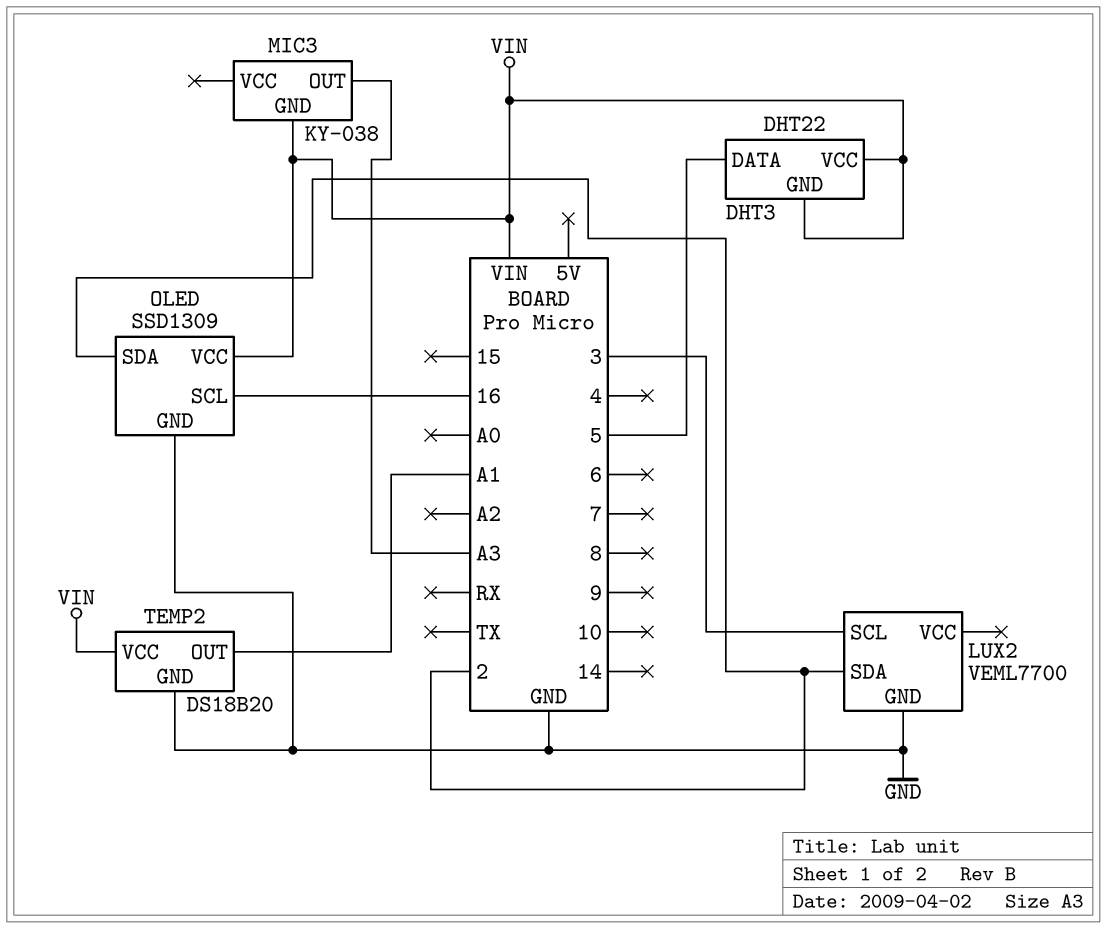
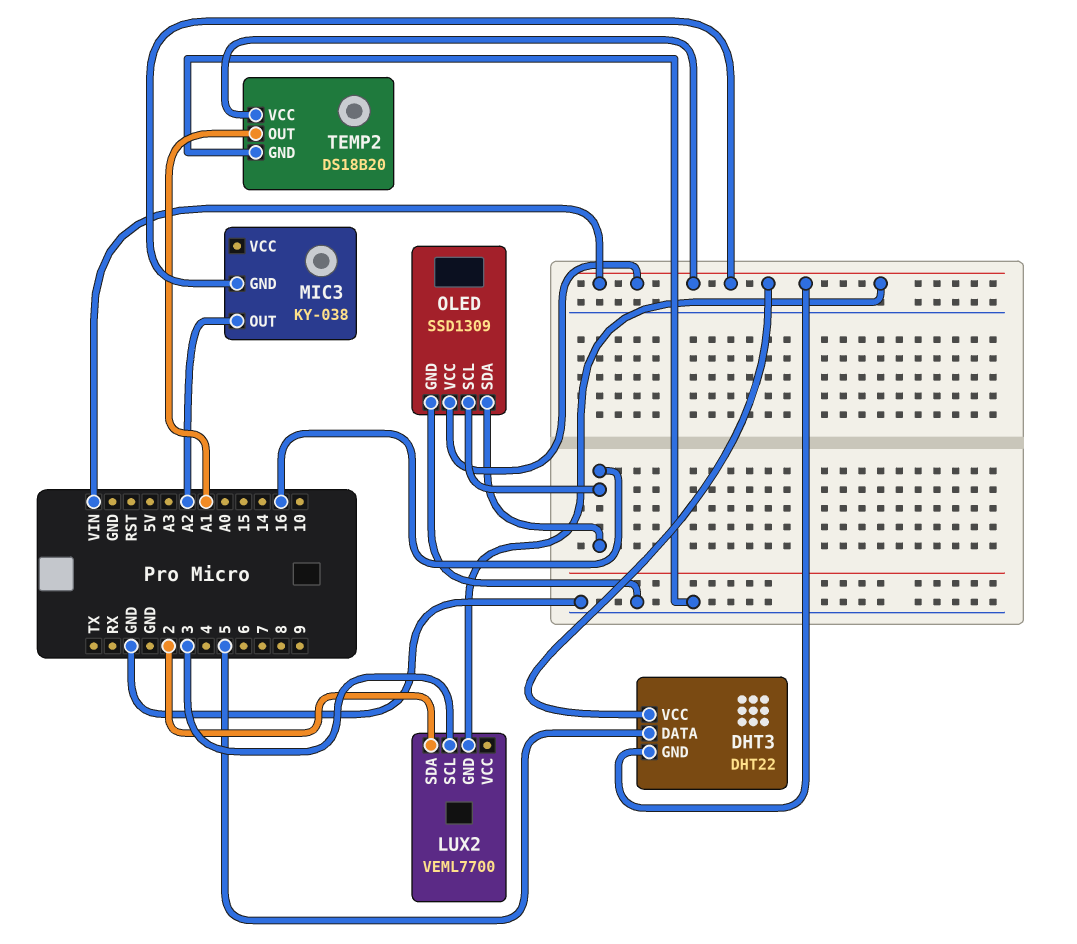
LUX2 pin GND: GND -> VIN
MIC3 pin OUT: A3 -> A2
OLED pin SDA: 2 -> 16

